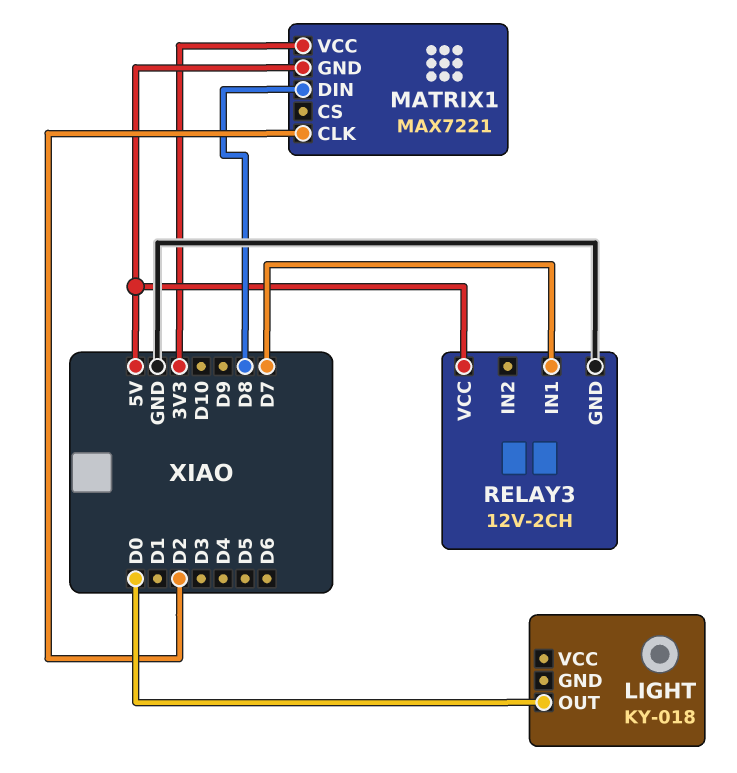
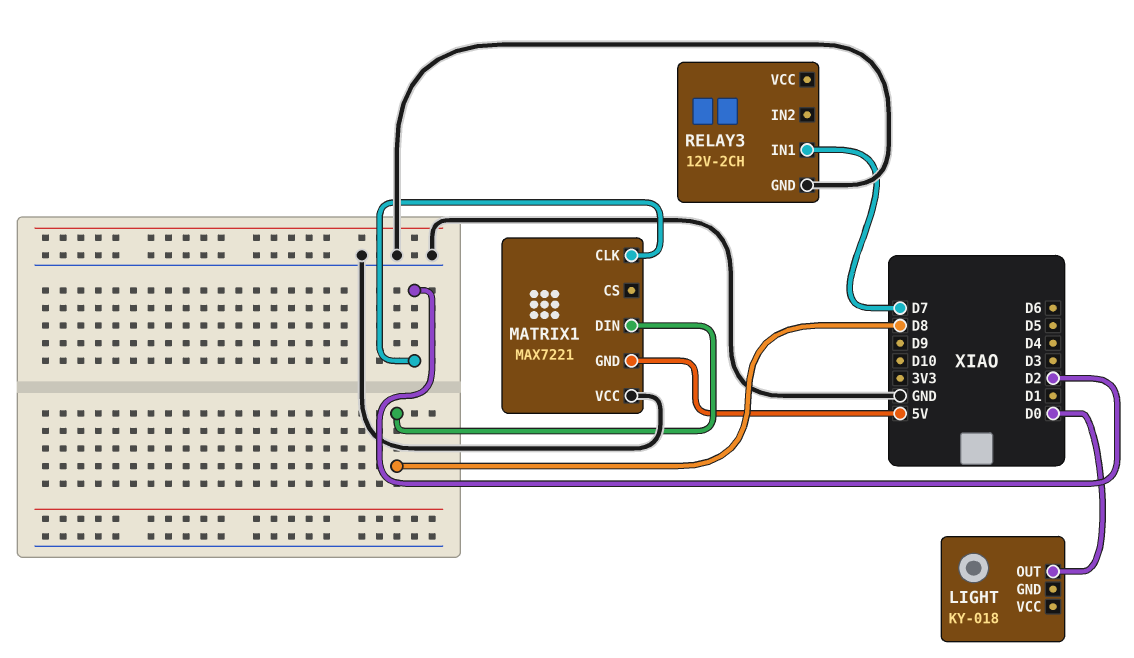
MATRIX1 pin VCC: 3V3 -> GND
RELAY3 pin VCC: 5V -> none

